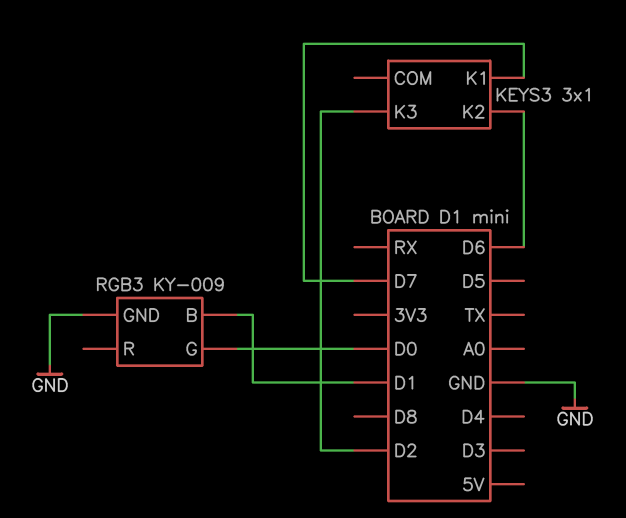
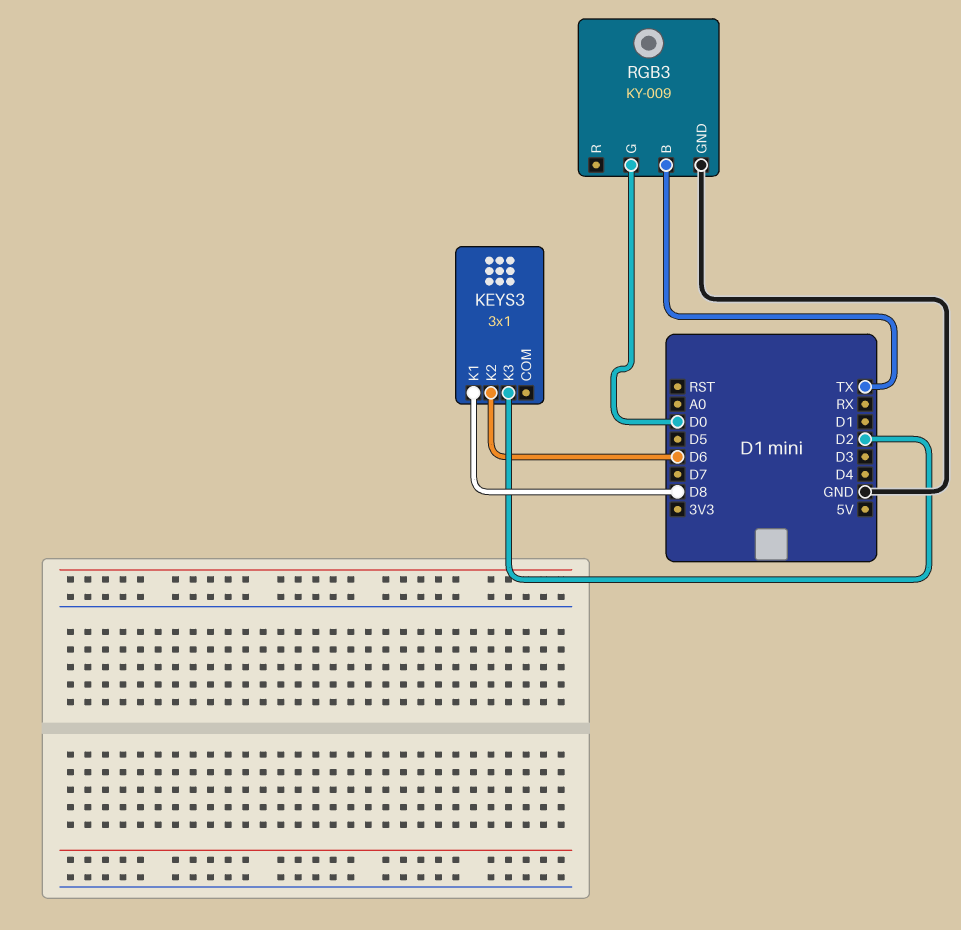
KEYS3 pin K1: D7 -> D8
RGB3 pin B: D1 -> TX

